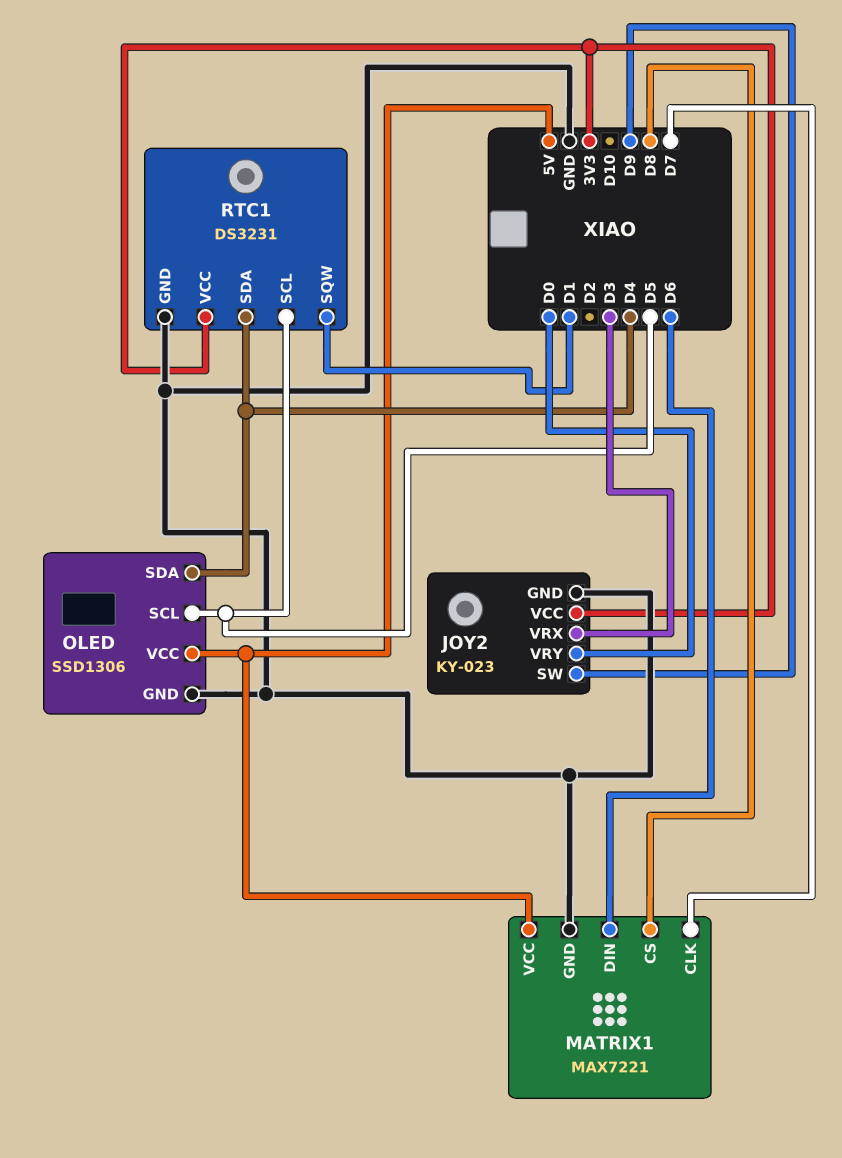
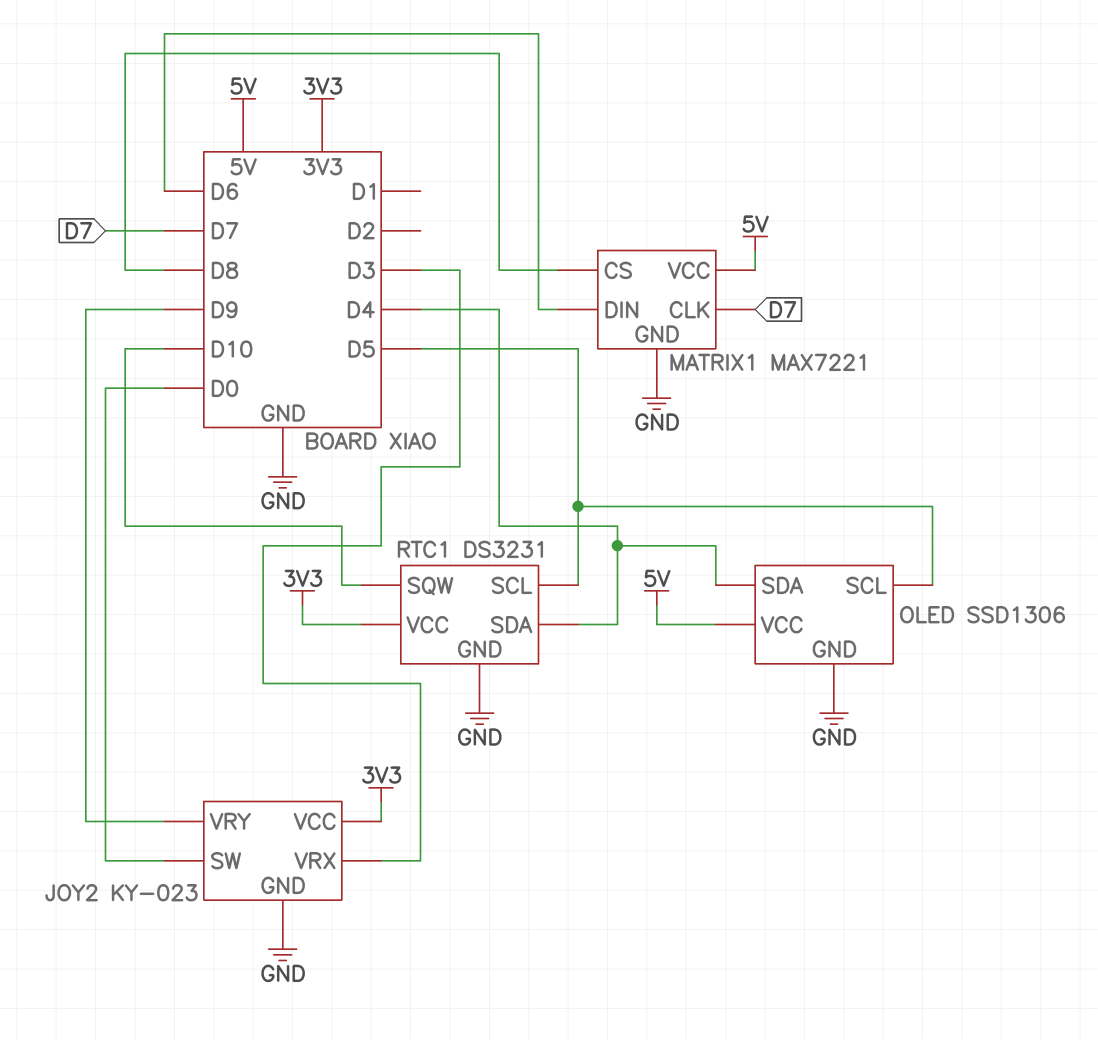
JOY2 pin SW: D9 -> D0
JOY2 pin VRY: D0 -> D9
RTC1 pin SQW: D1 -> D10

